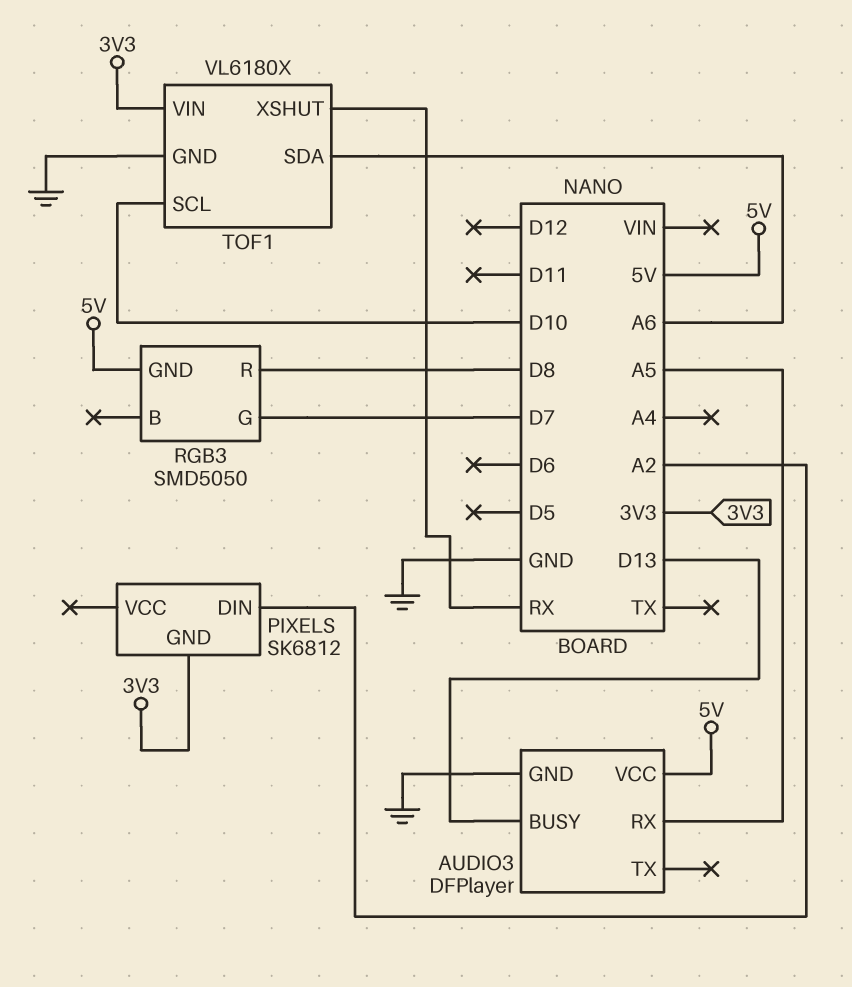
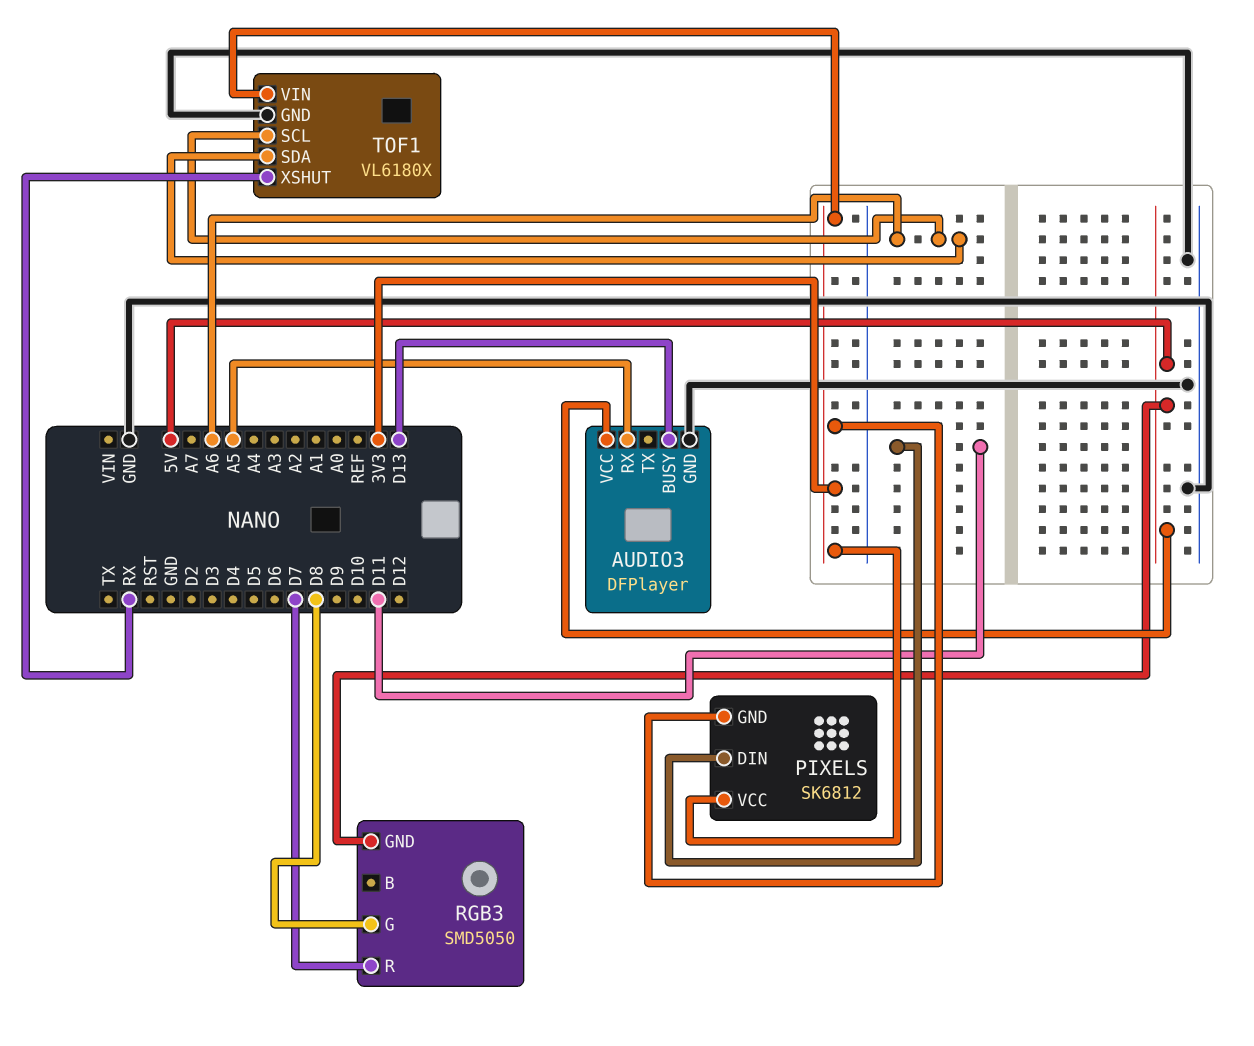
PIXELS pin DIN: A2 -> D11
PIXELS pin VCC: none -> 3V3
RGB3 pin G: D7 -> D8
RGB3 pin R: D8 -> D7
TOF1 pin SCL: D10 -> A6

